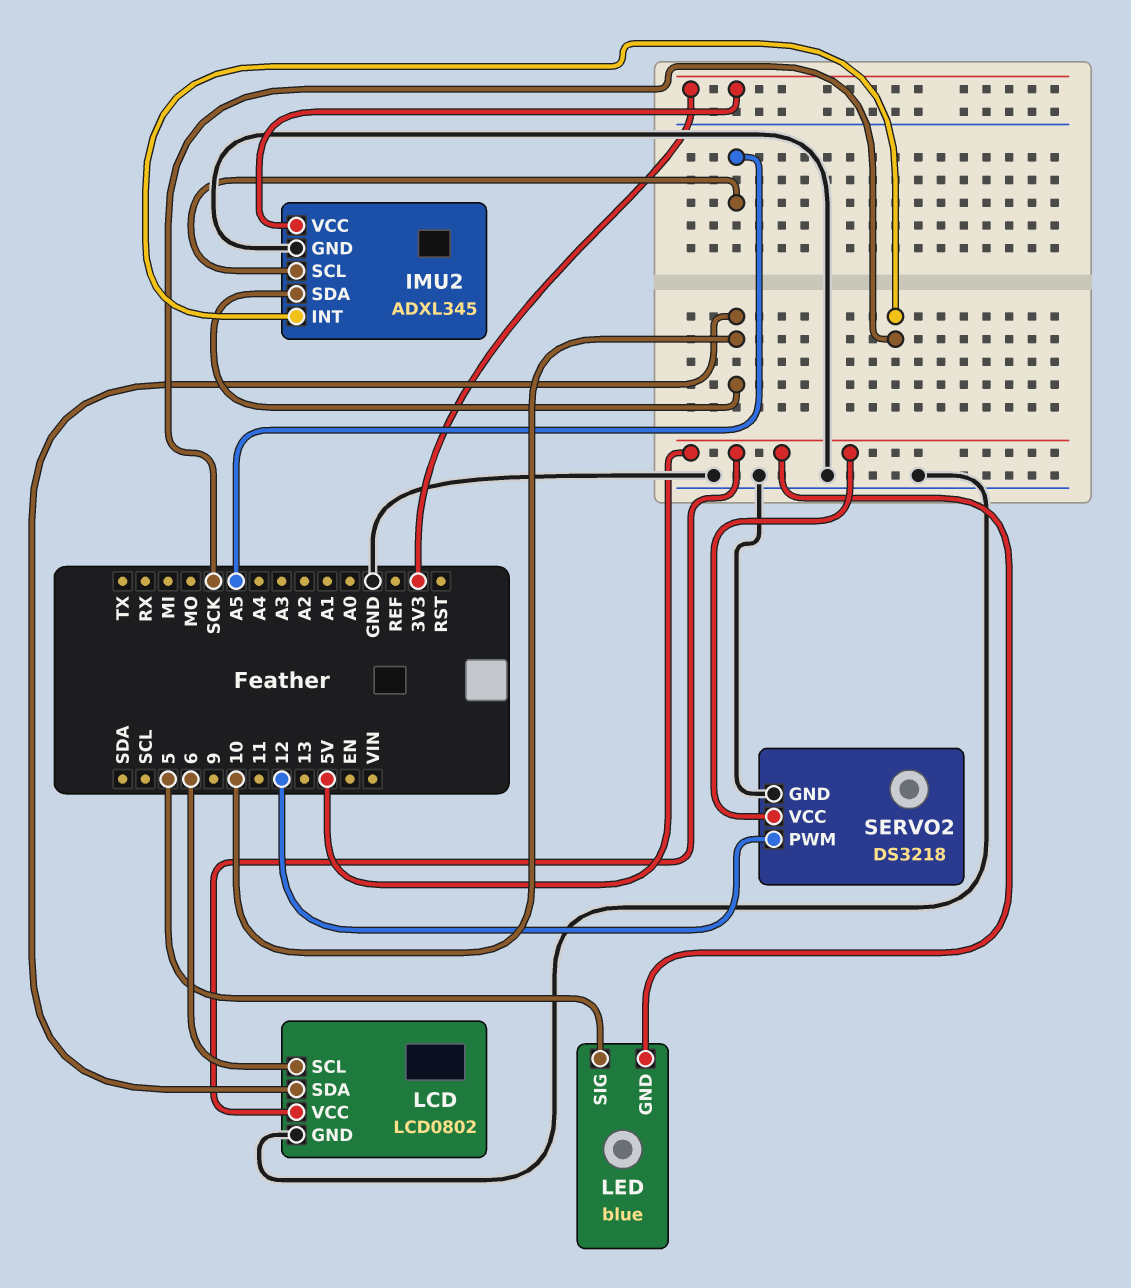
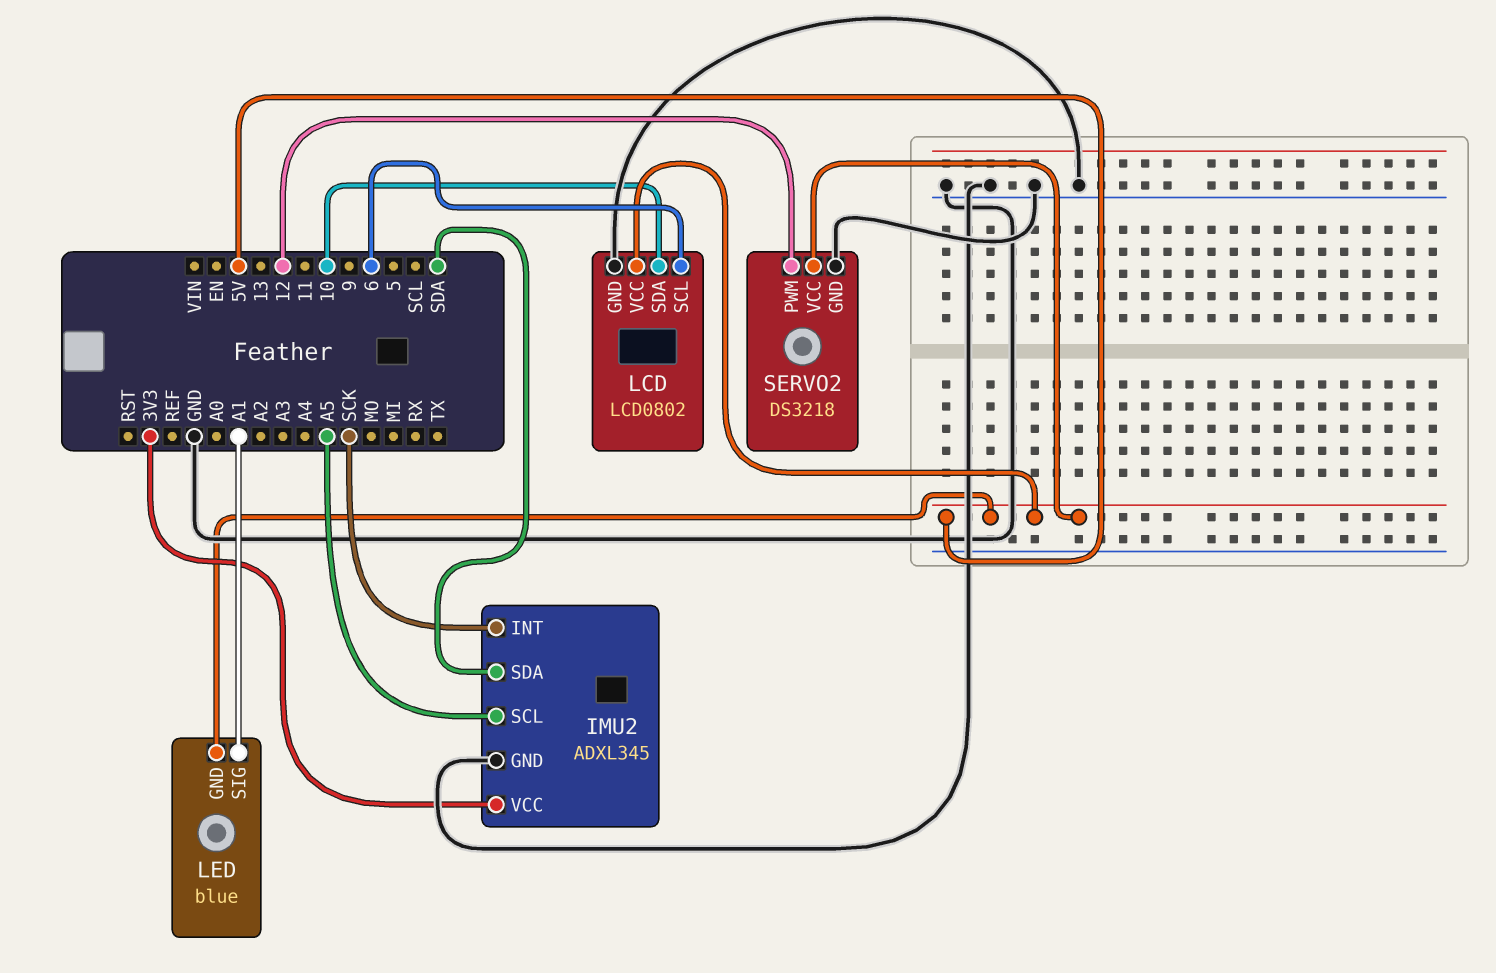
IMU2 pin SDA: 10 -> SDA
LED pin SIG: 5 -> A1

